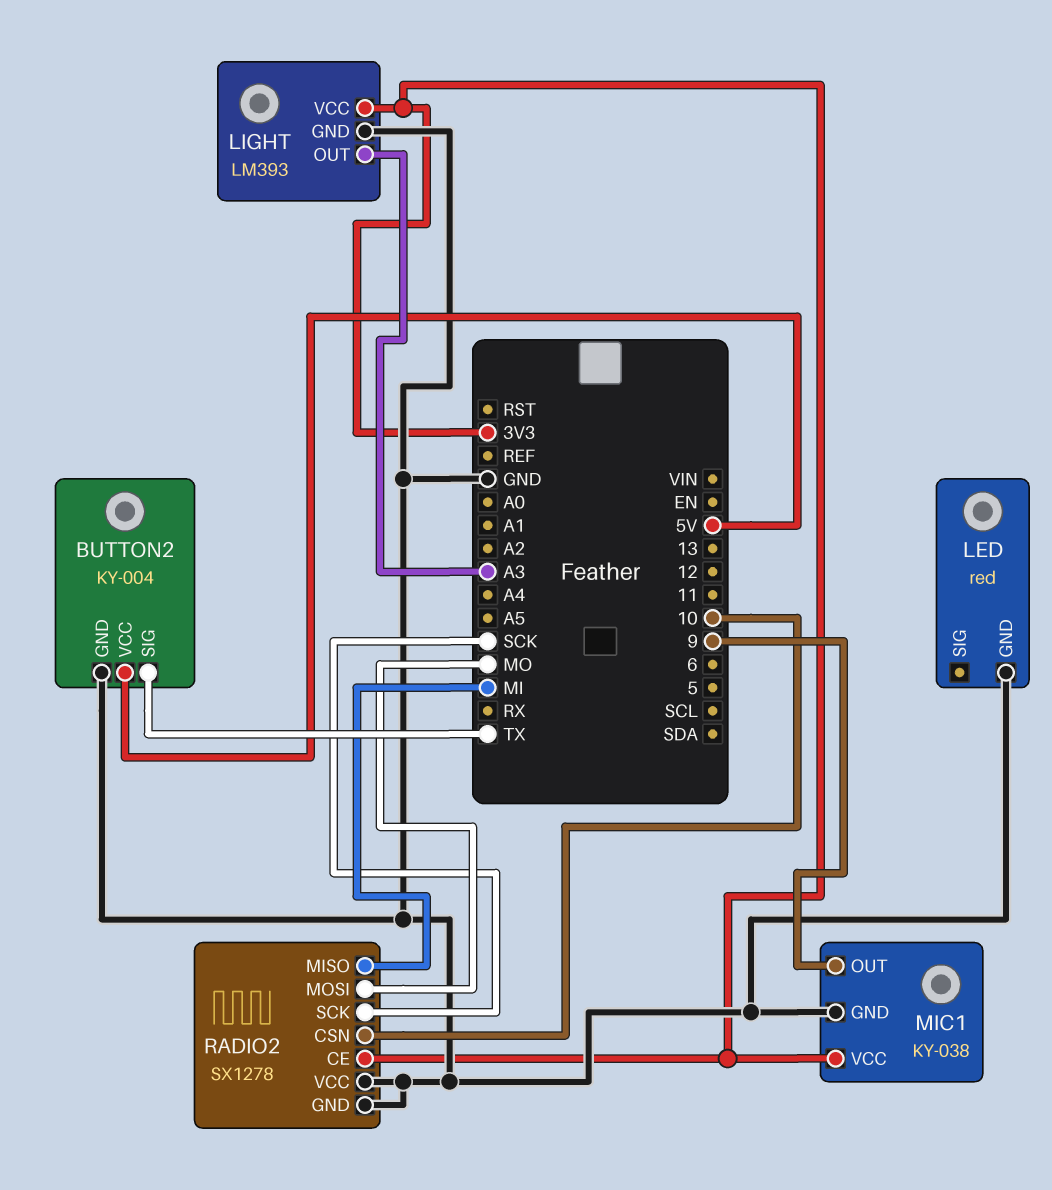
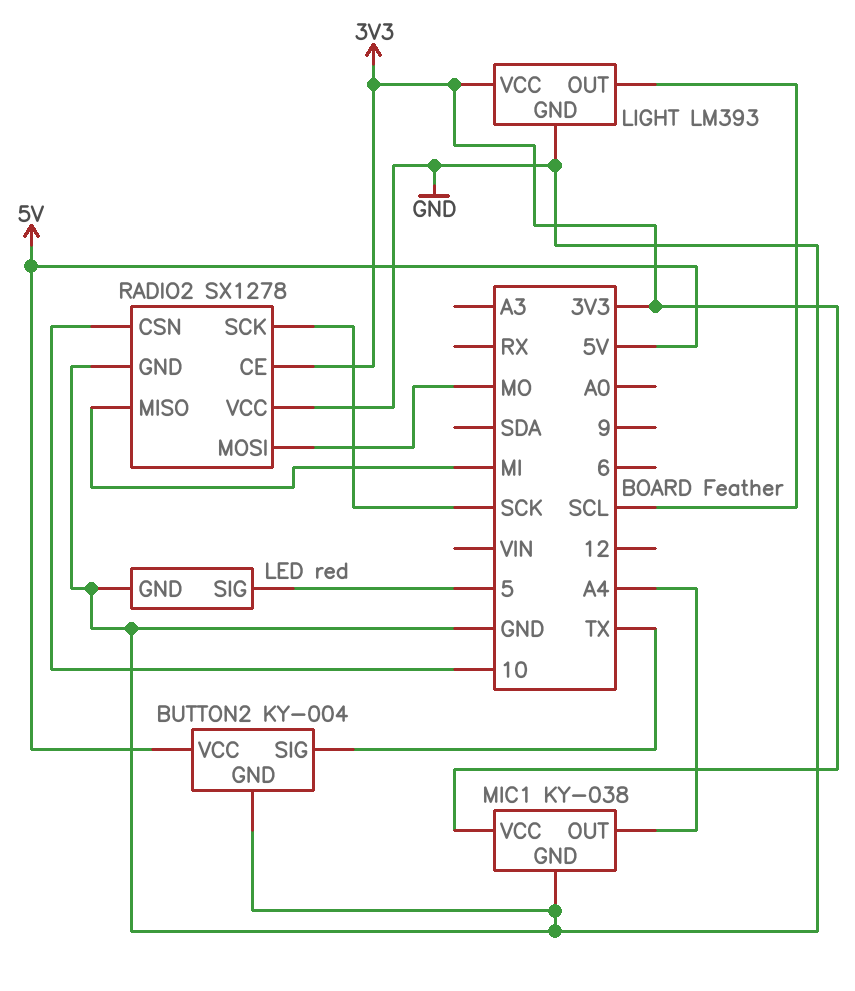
LED pin SIG: none -> 5
LIGHT pin OUT: A3 -> SCL
MIC1 pin OUT: 9 -> A4

